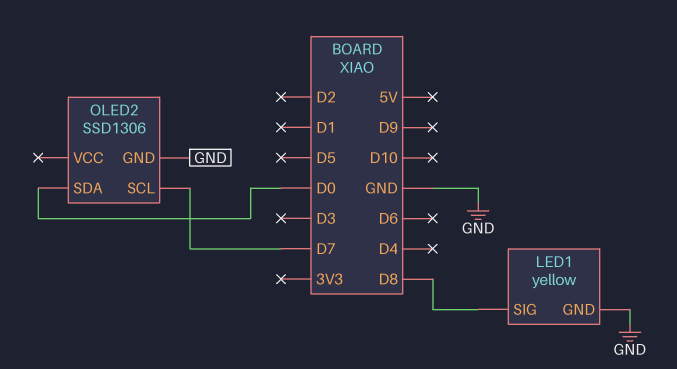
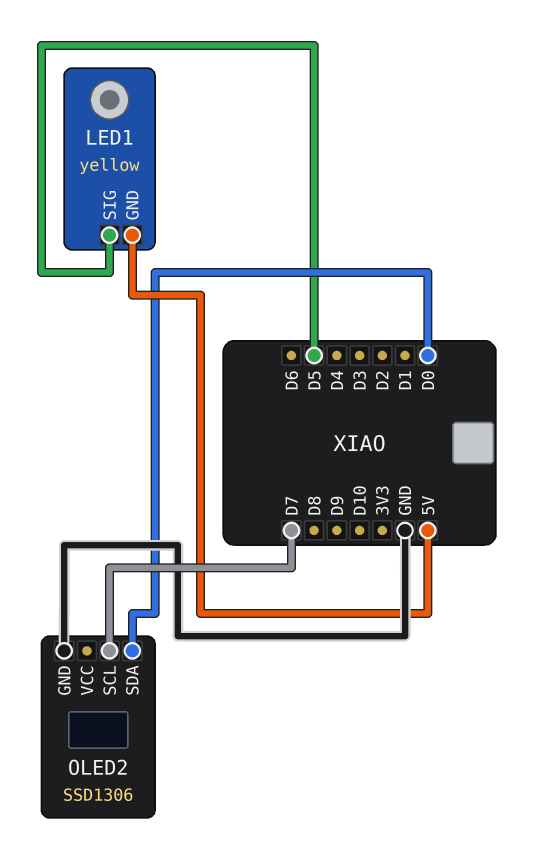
LED1 pin GND: GND -> 5V
LED1 pin SIG: D8 -> D5

